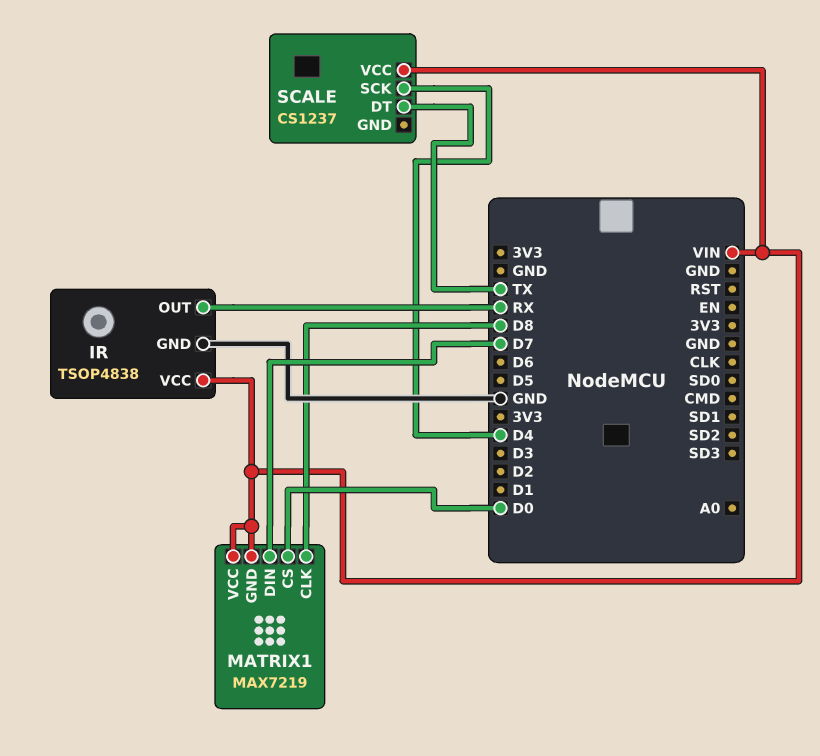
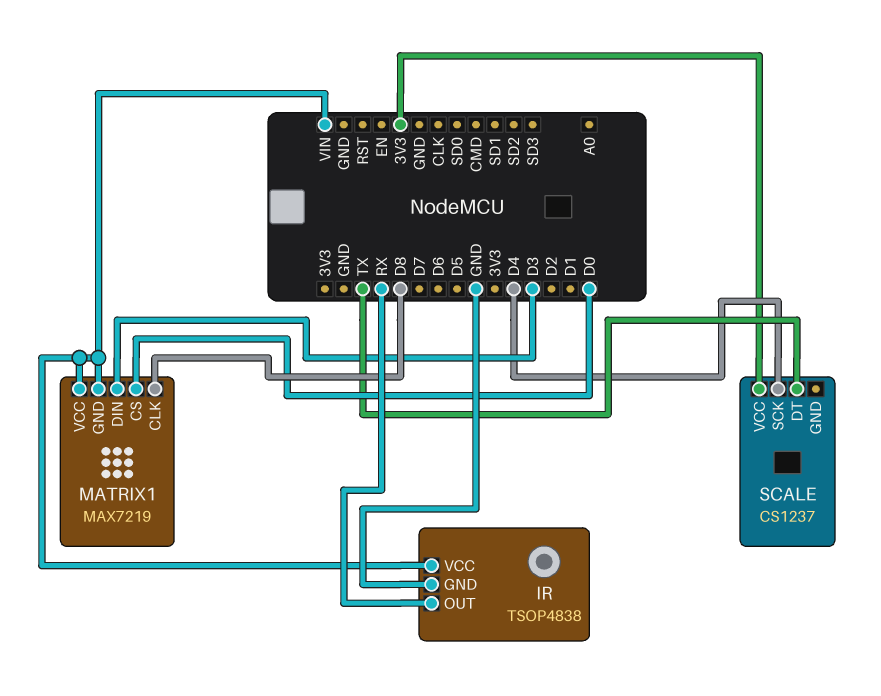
MATRIX1 pin DIN: D7 -> D3
SCALE pin VCC: VIN -> 3V3

